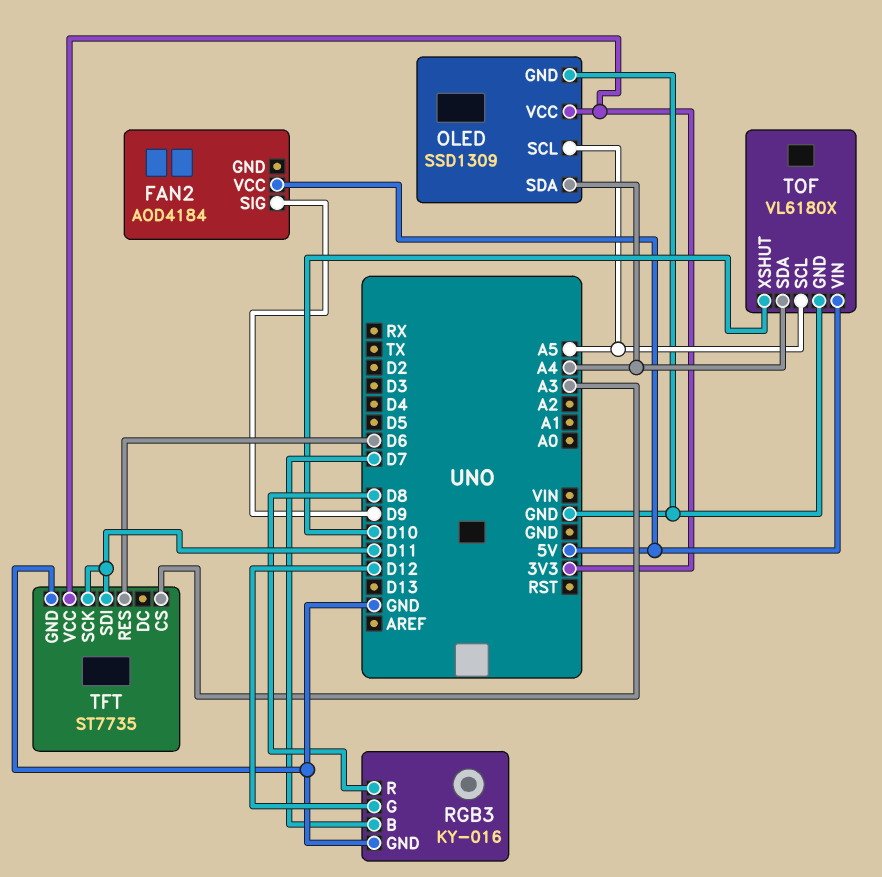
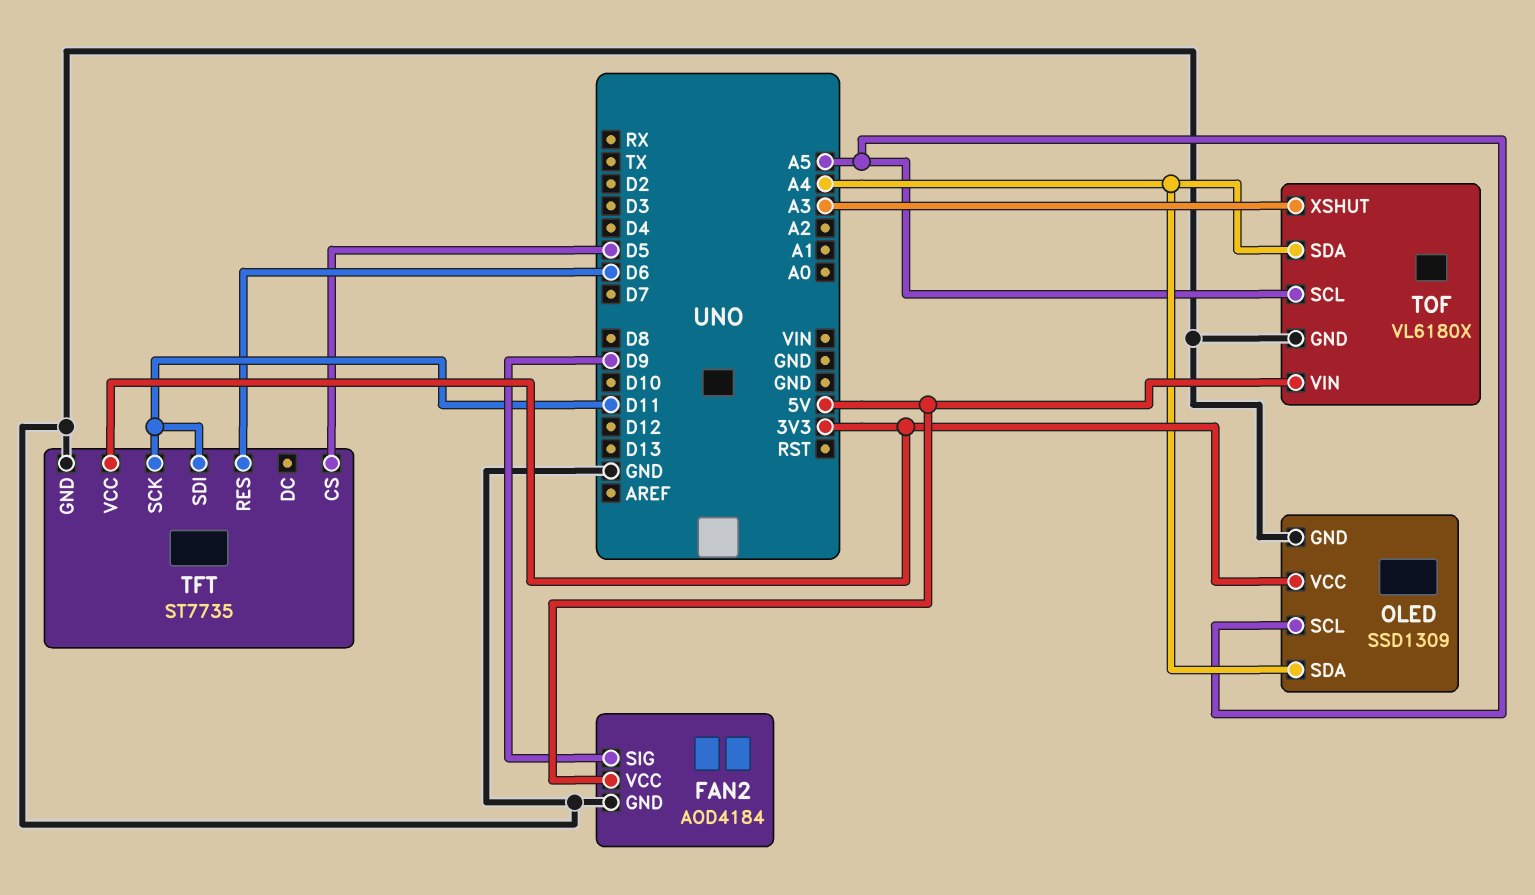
FAN2 pin GND: none -> GND
RGB3: KY-016 -> none
RGB3 pin B: D7 -> none
RGB3 pin G: D12 -> none
RGB3 pin GND: GND -> none
RGB3 pin R: D8 -> none
TFT pin CS: A3 -> D5
TOF pin XSHUT: D10 -> A3

